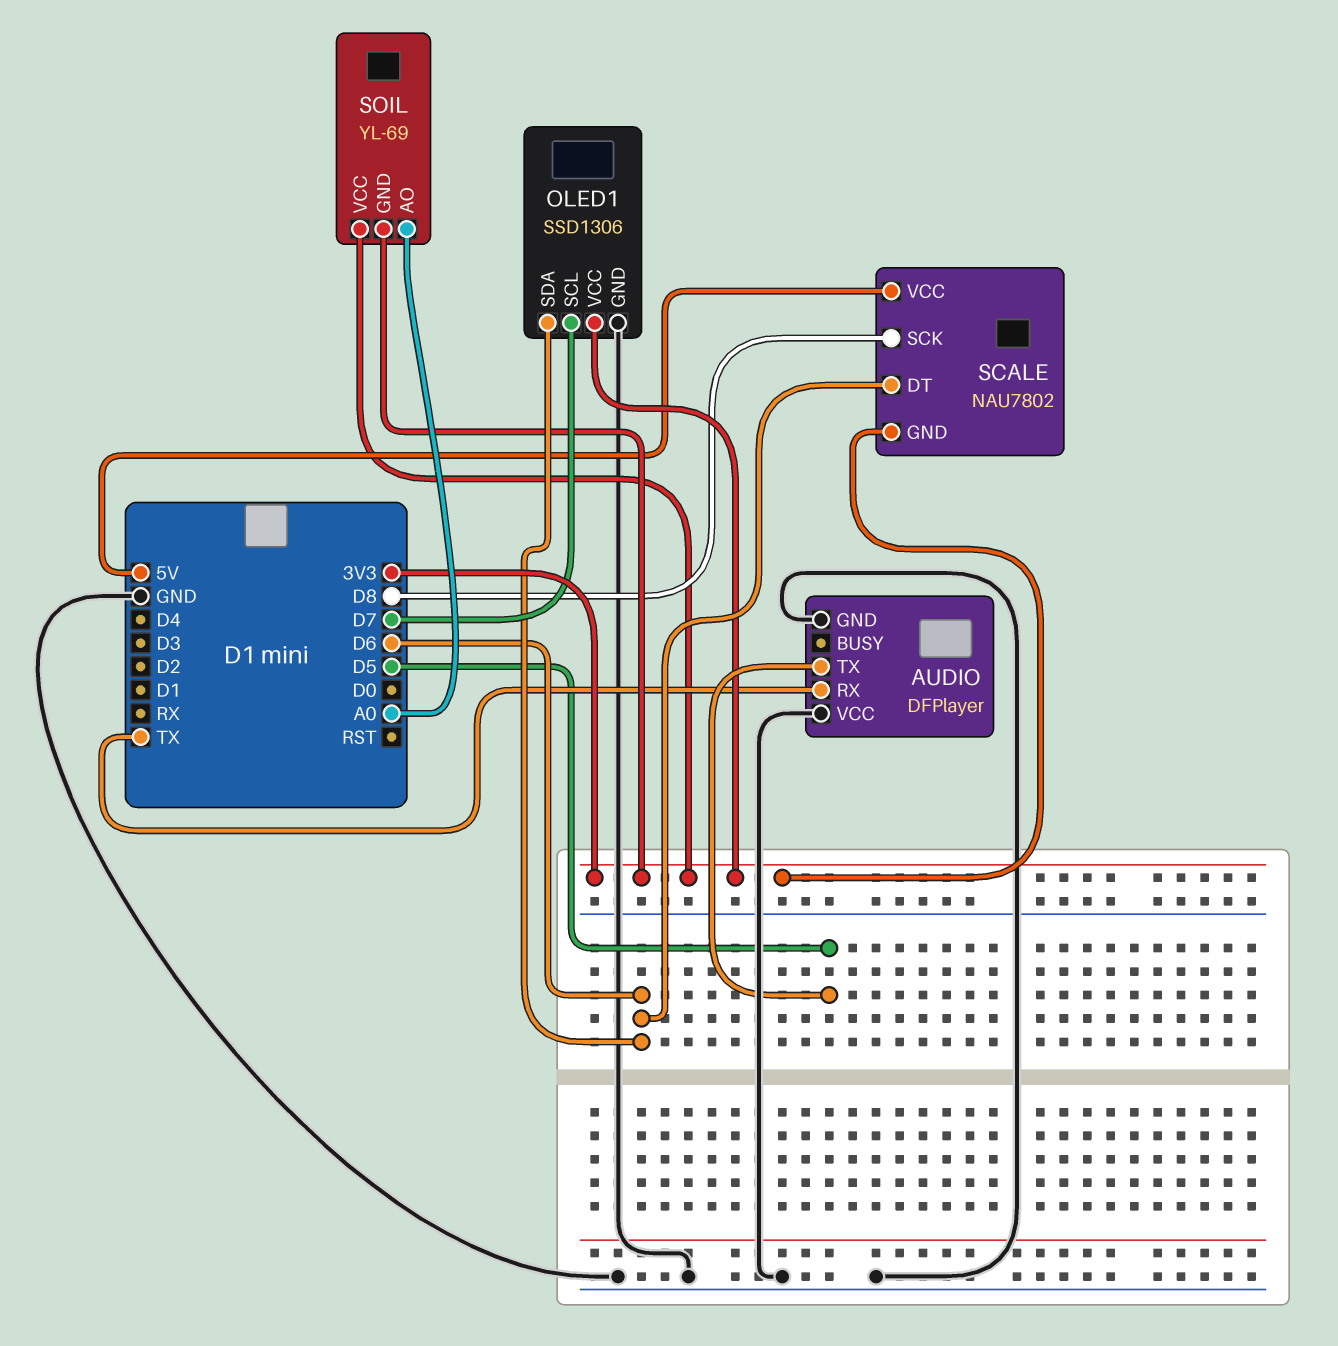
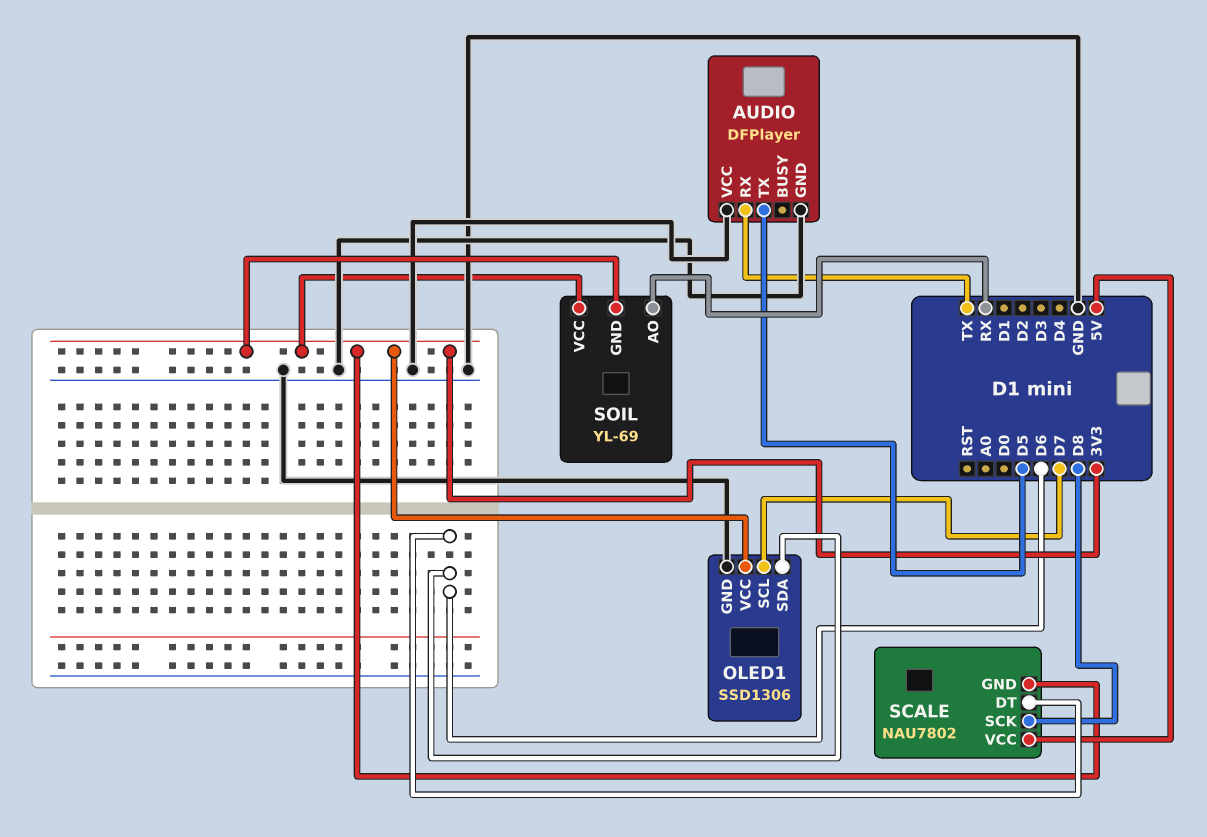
SOIL pin AO: A0 -> RX

